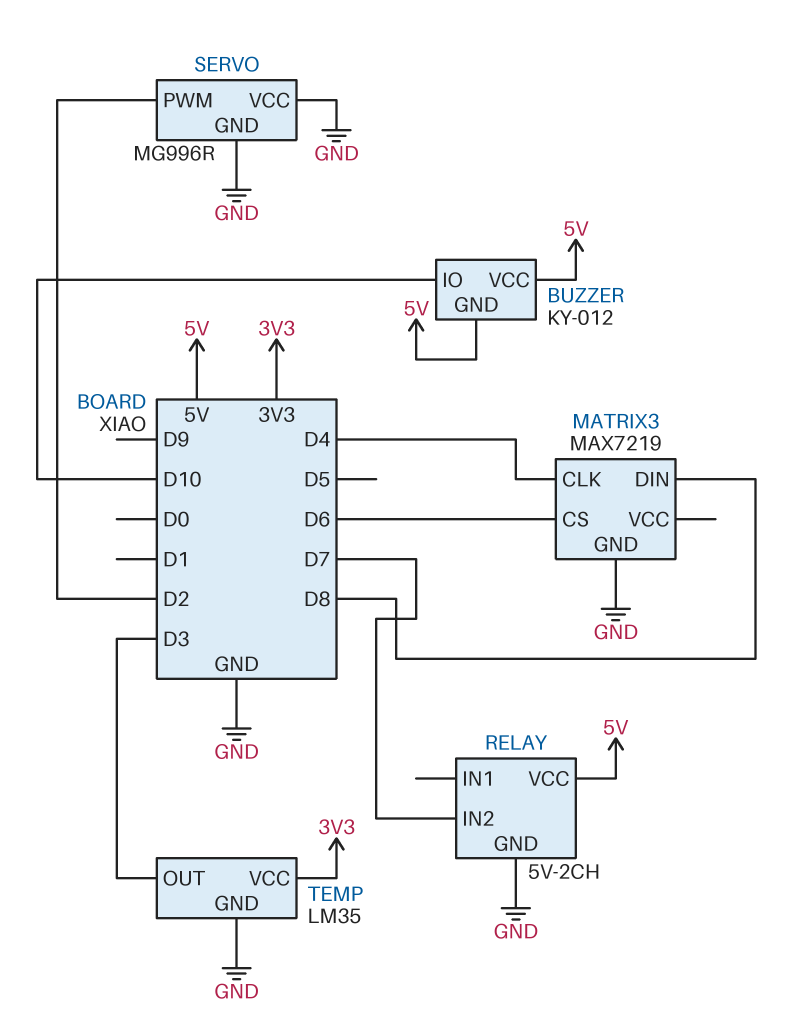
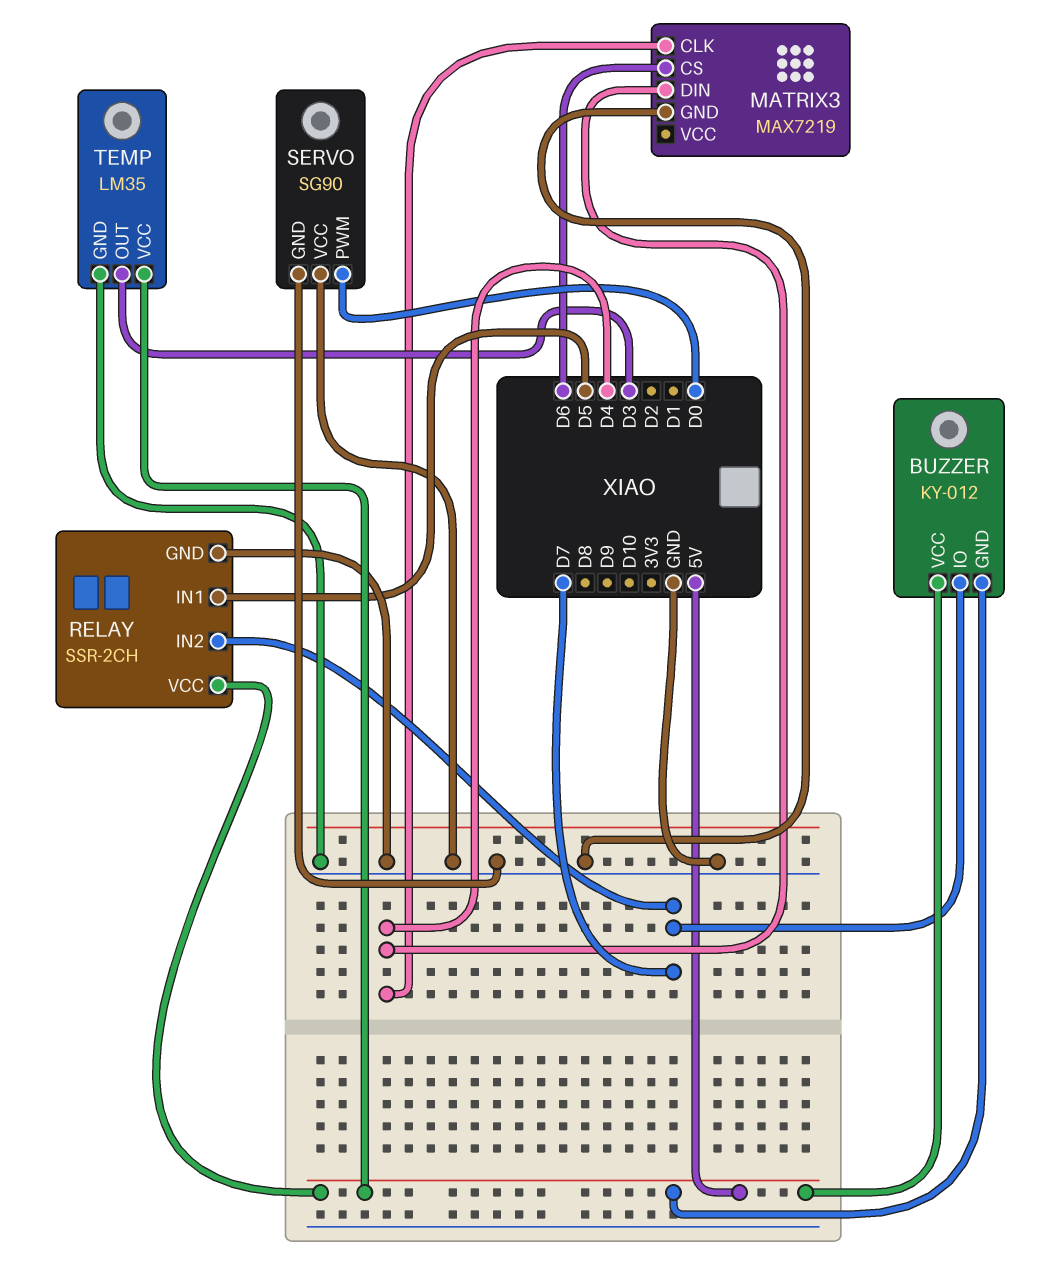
BUZZER pin IO: D10 -> D7
MATRIX3 pin DIN: D8 -> D4
RELAY: 5V-2CH -> SSR-2CH
RELAY pin IN1: none -> D5
SERVO: MG996R -> SG90
SERVO pin PWM: D2 -> D0
TEMP pin VCC: 3V3 -> 5V

